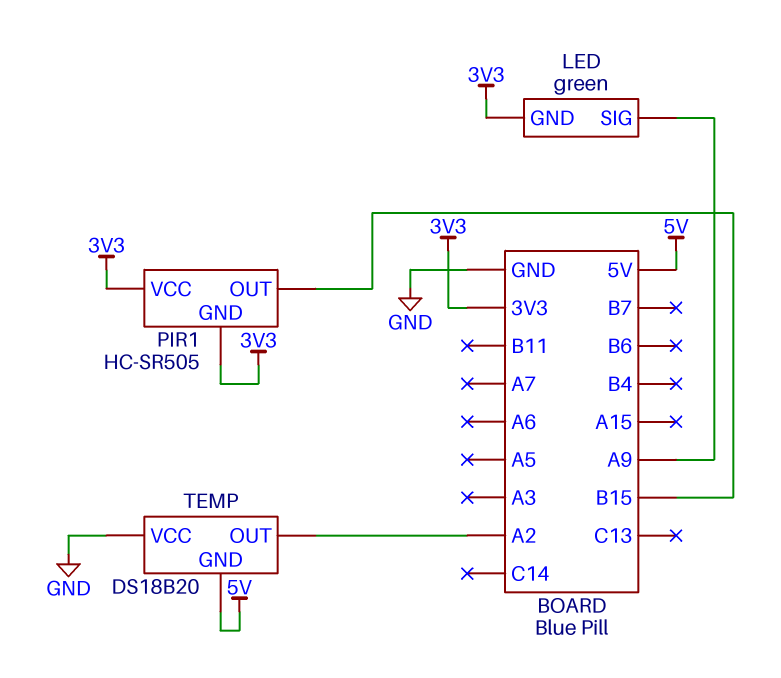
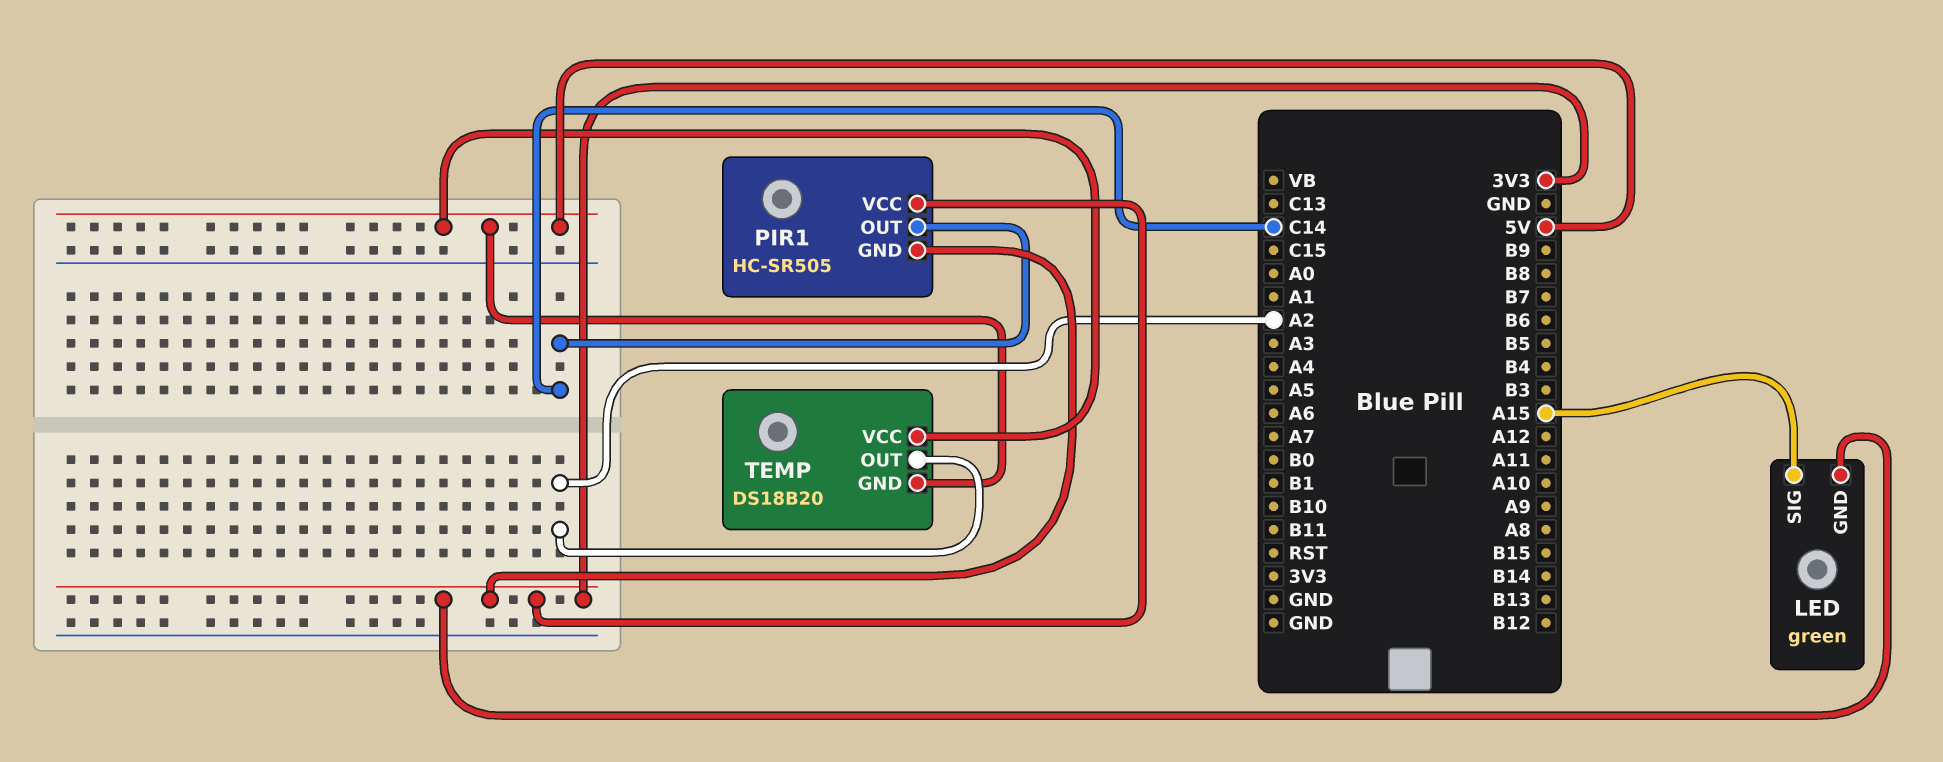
LED pin SIG: A9 -> A15
PIR1 pin OUT: B15 -> C14
TEMP pin VCC: GND -> 5V

